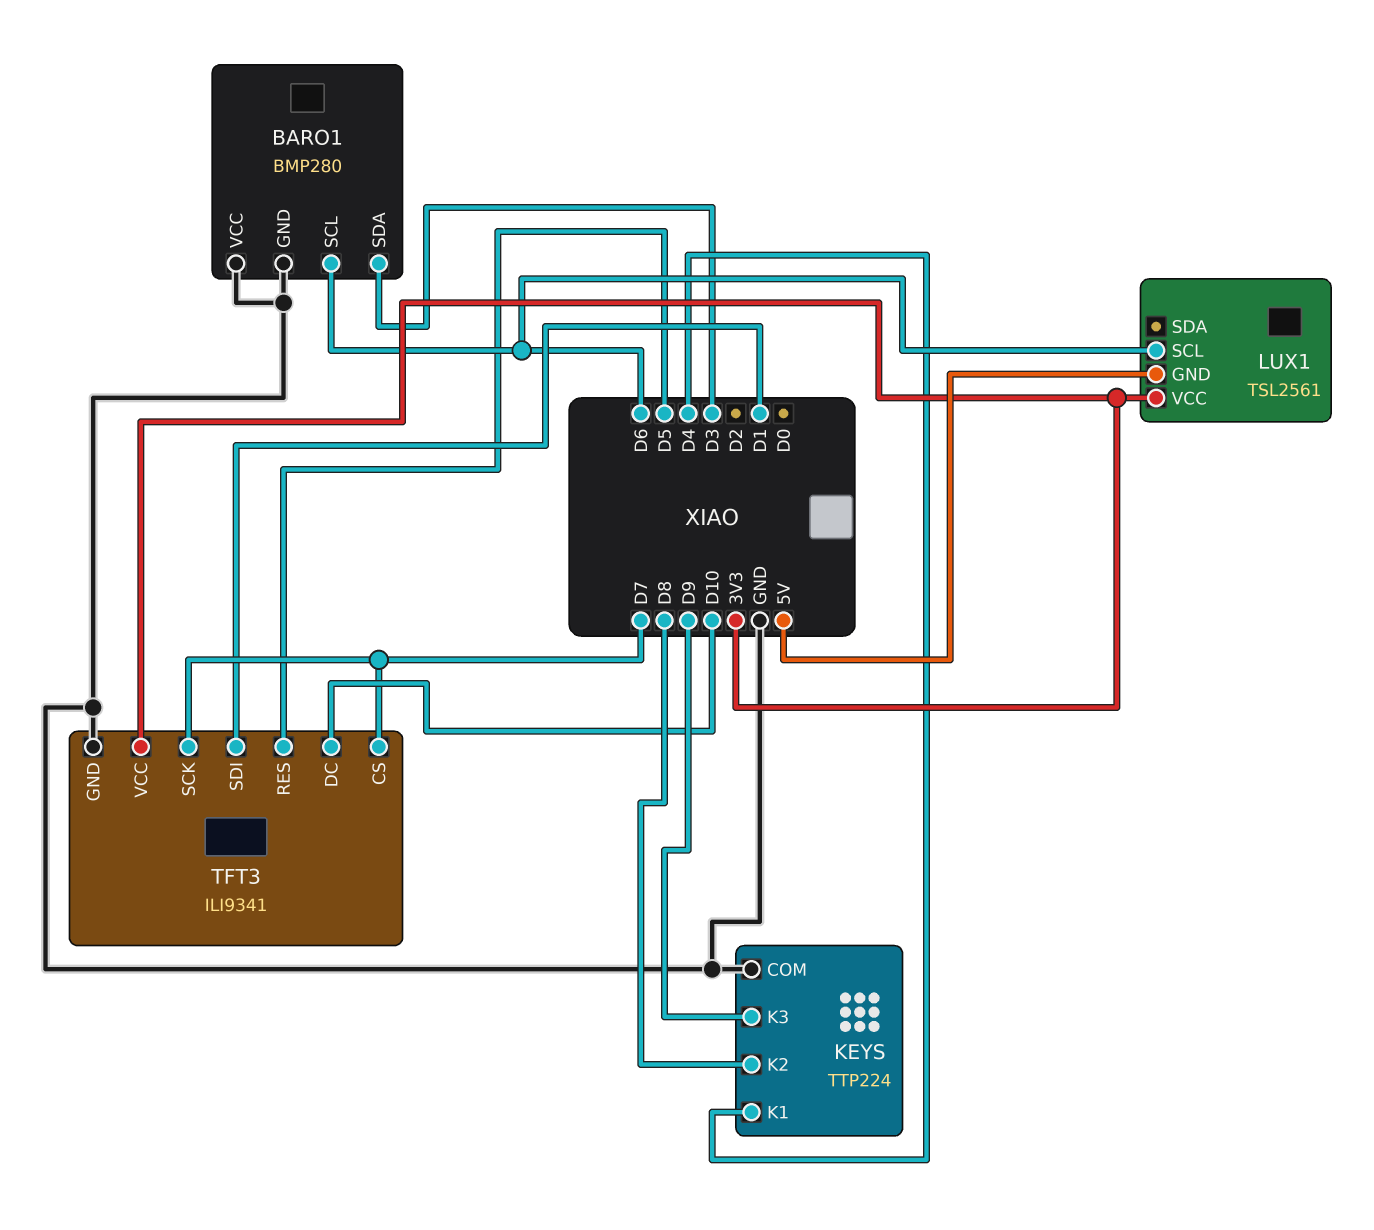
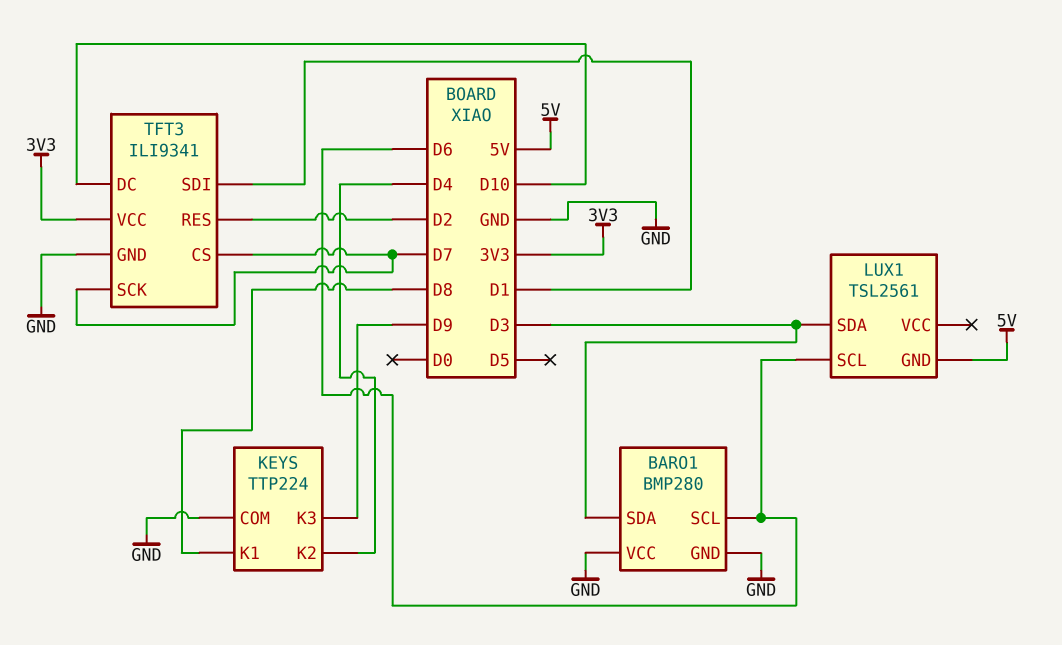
KEYS pin K1: D4 -> D8
KEYS pin K2: D8 -> D4
LUX1 pin SDA: none -> D3
LUX1 pin VCC: 3V3 -> none
TFT3 pin RES: D5 -> D2

